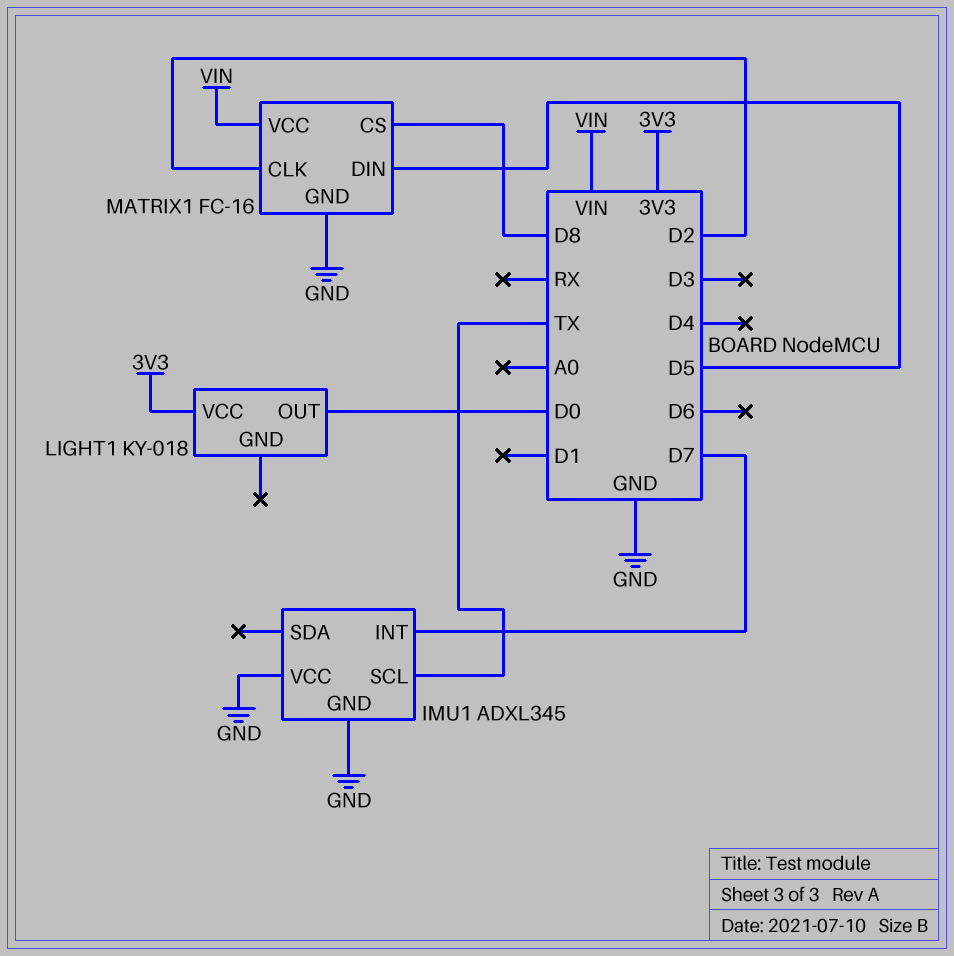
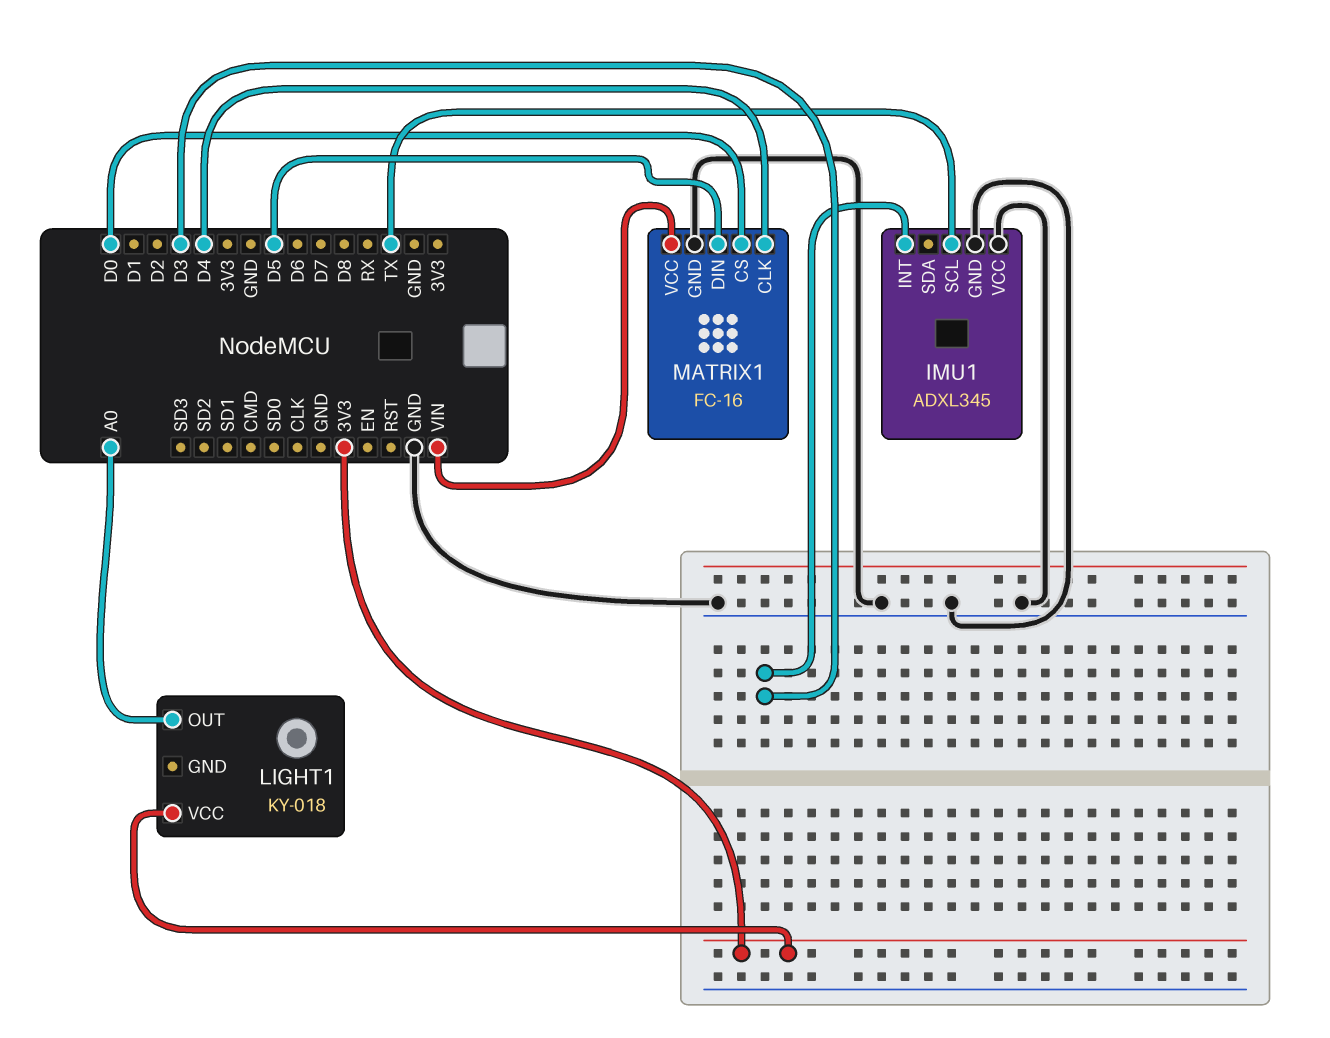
IMU1 pin INT: D7 -> D3
LIGHT1 pin OUT: D0 -> A0
MATRIX1 pin CLK: D2 -> D4
MATRIX1 pin CS: D8 -> D0

